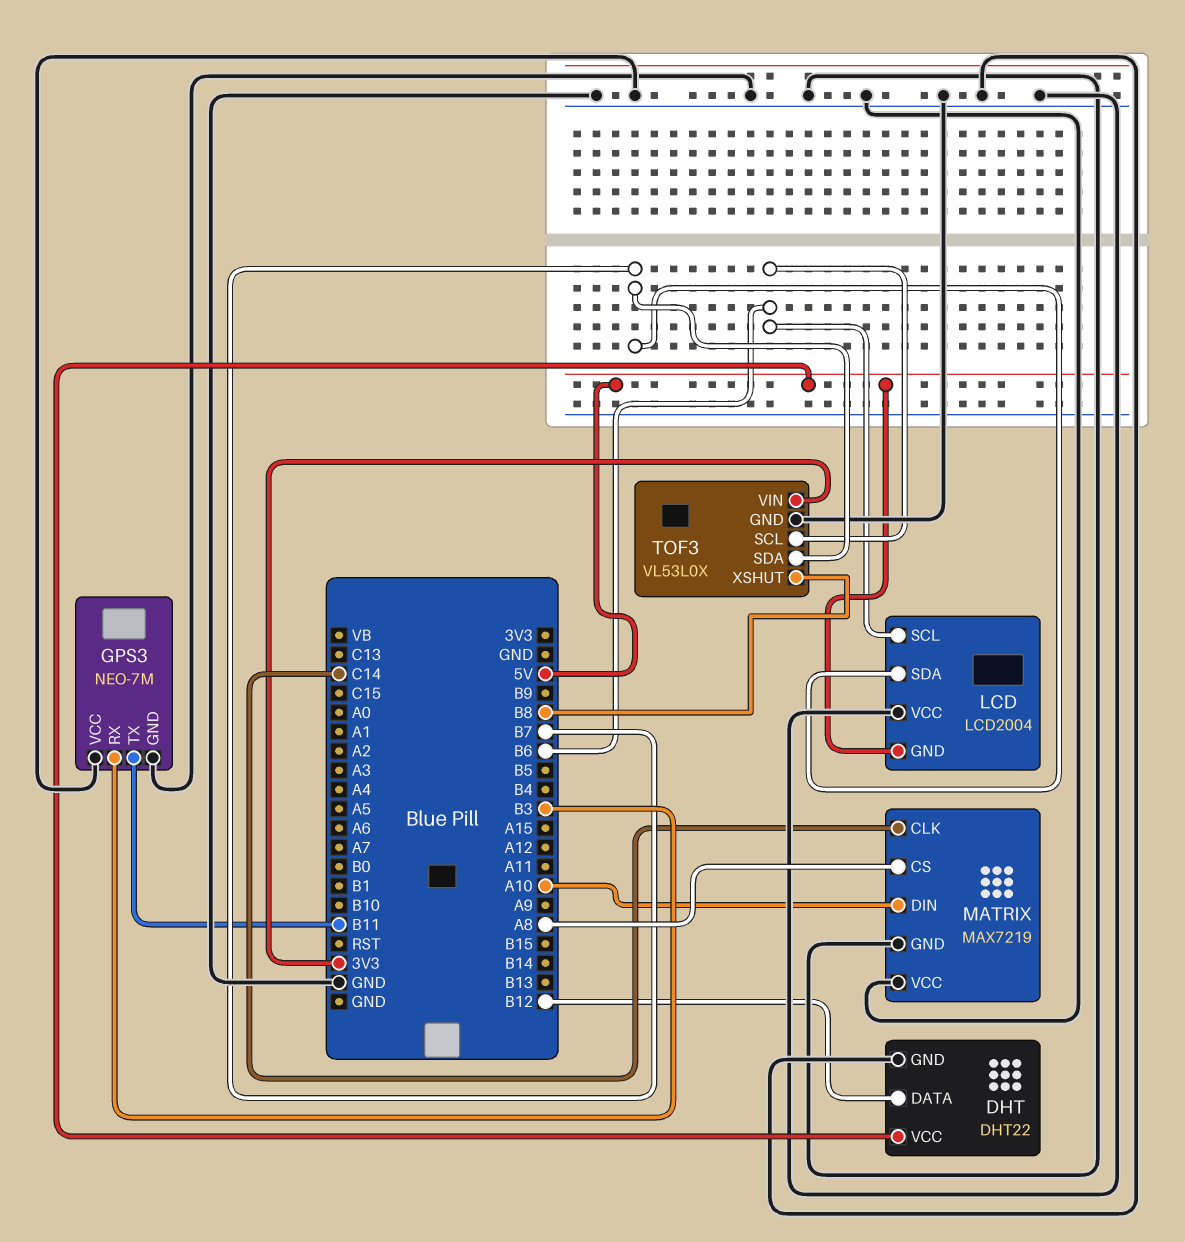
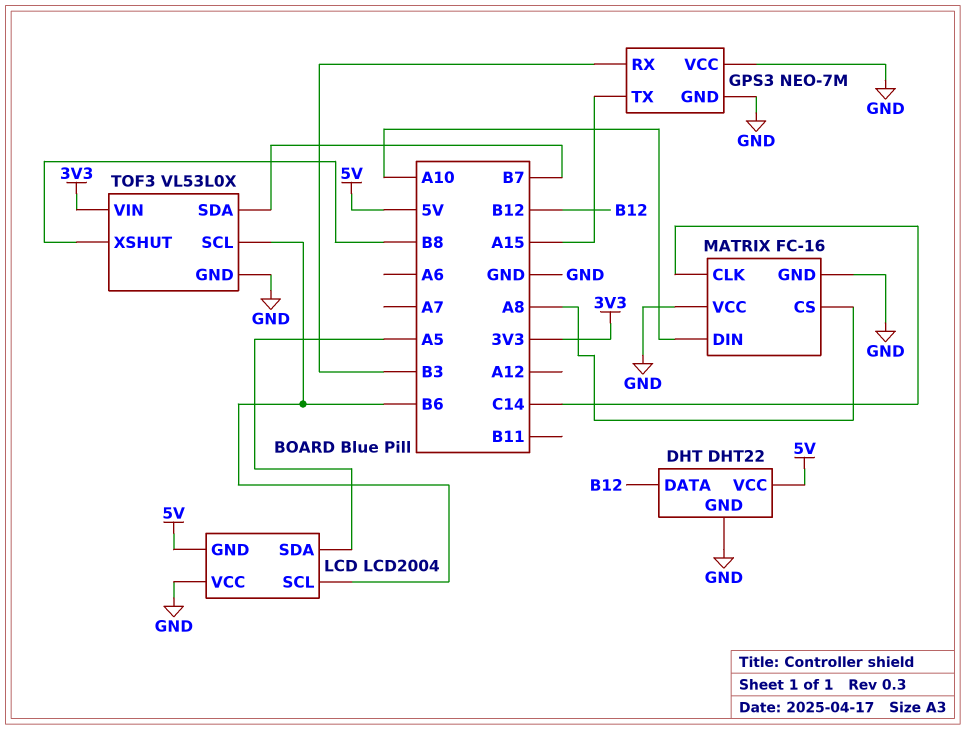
GPS3 pin TX: B11 -> A15
LCD pin SDA: B7 -> A5
MATRIX: MAX7219 -> FC-16

